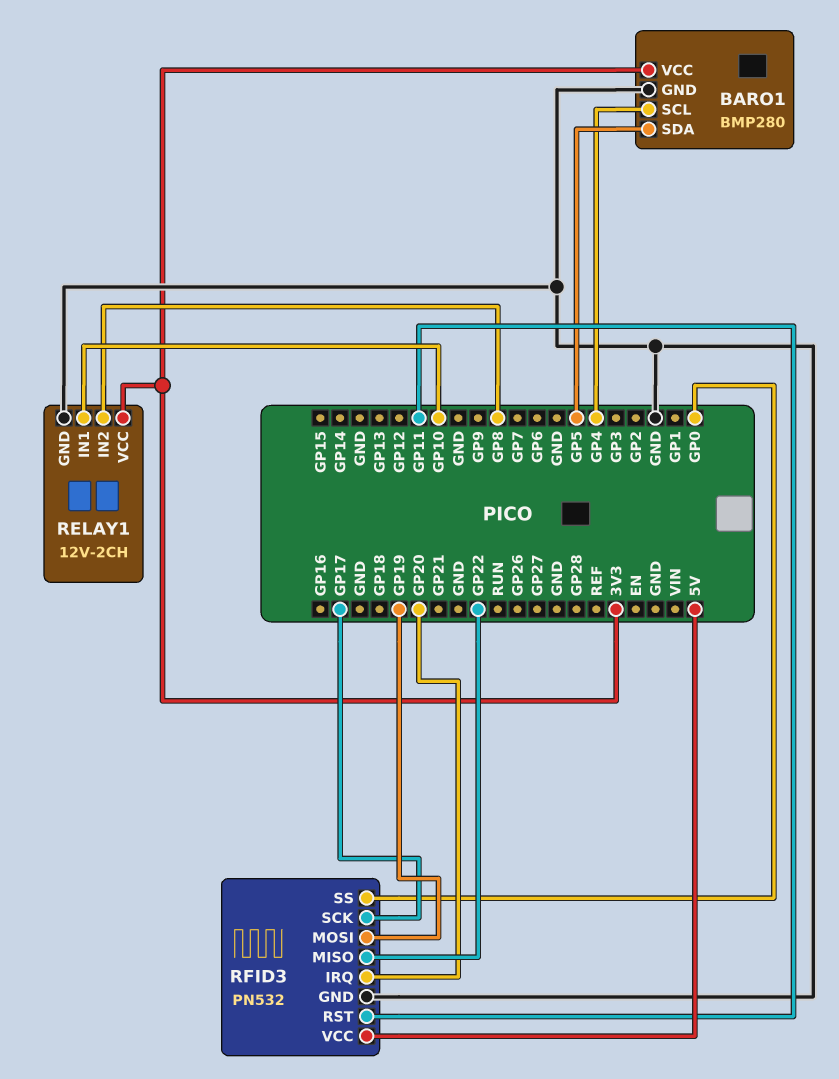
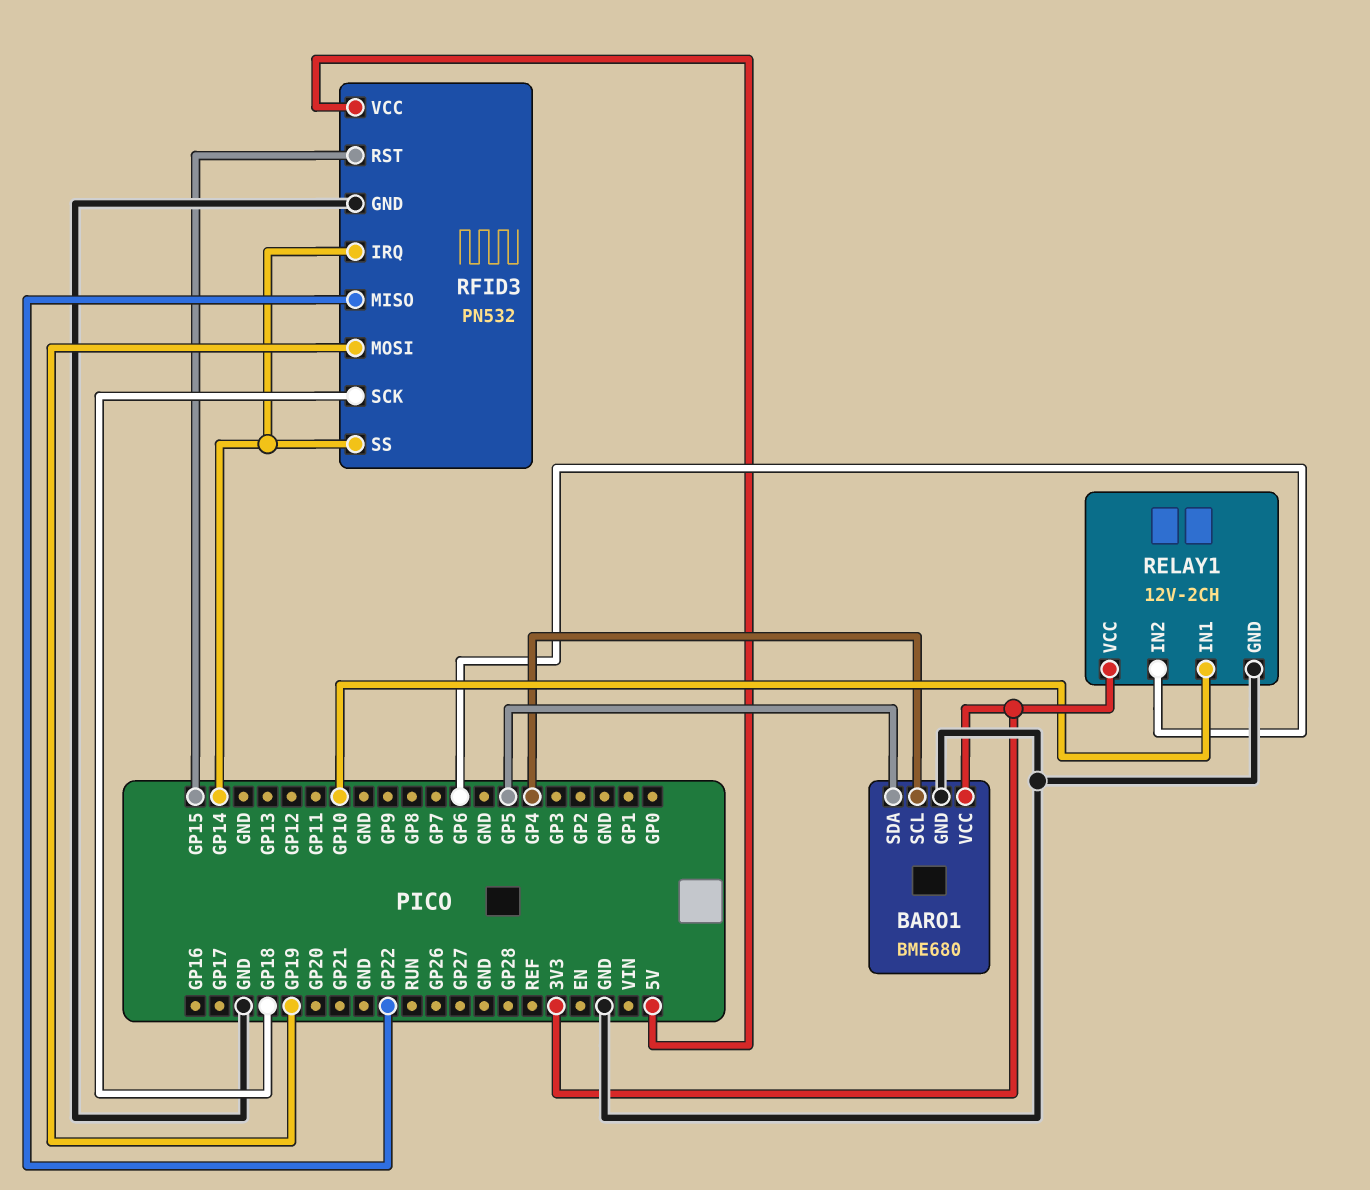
BARO1: BMP280 -> BME680
RELAY1 pin IN2: GP8 -> GP6
RFID3 pin IRQ: GP20 -> GP14
RFID3 pin RST: GP11 -> GP15
RFID3 pin SCK: GP17 -> GP18
RFID3 pin SS: GP0 -> GP14

